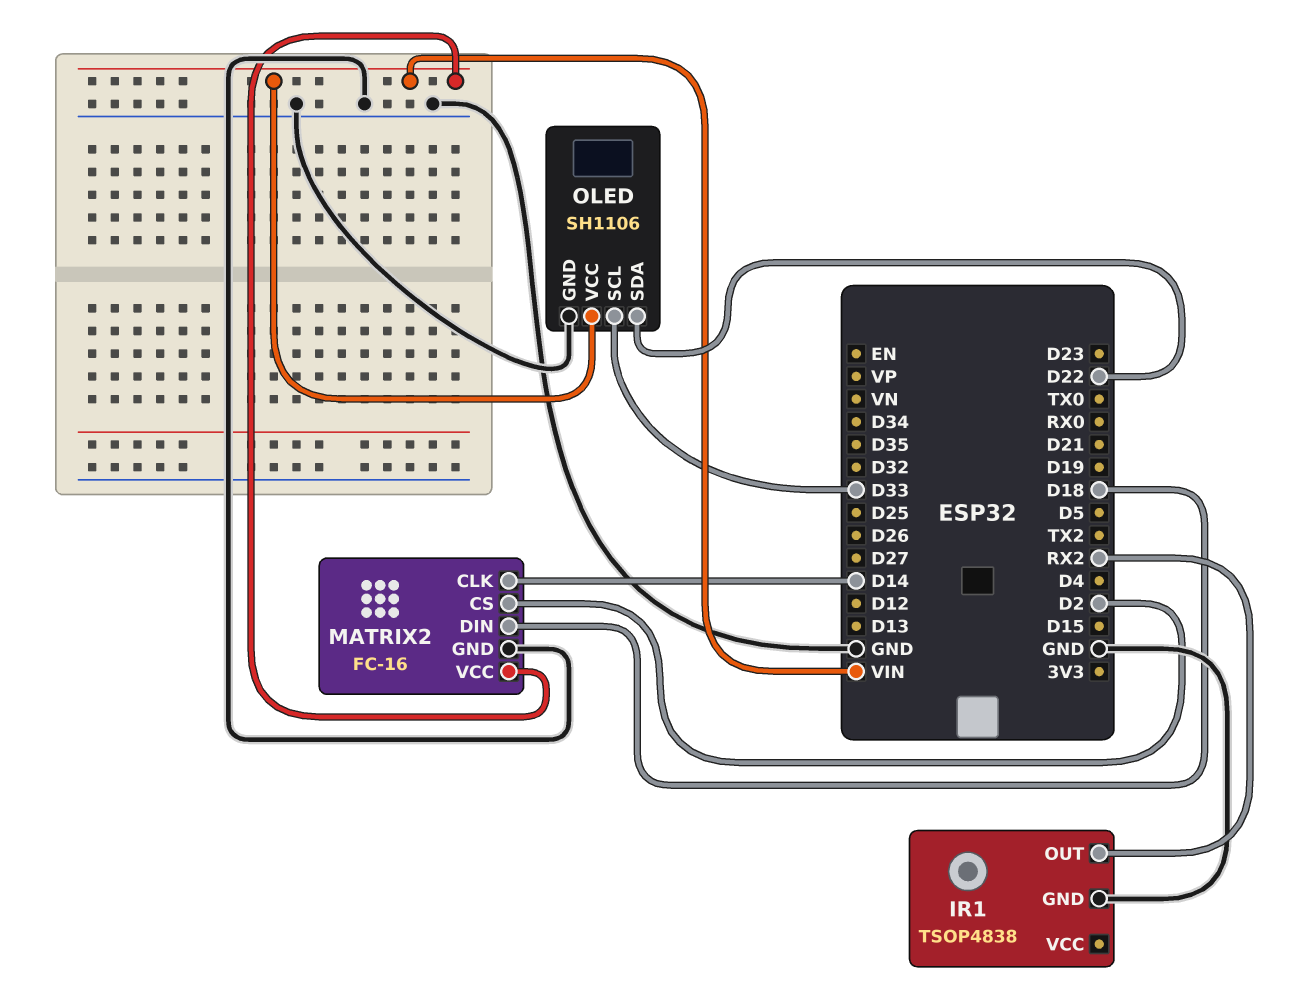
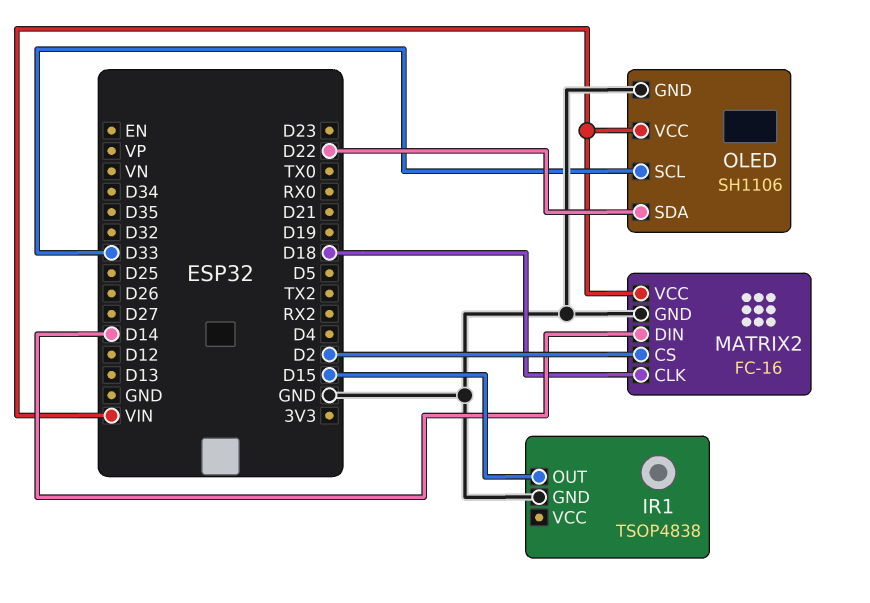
IR1 pin OUT: RX2 -> D15
MATRIX2 pin CLK: D14 -> D18
MATRIX2 pin DIN: D18 -> D14

